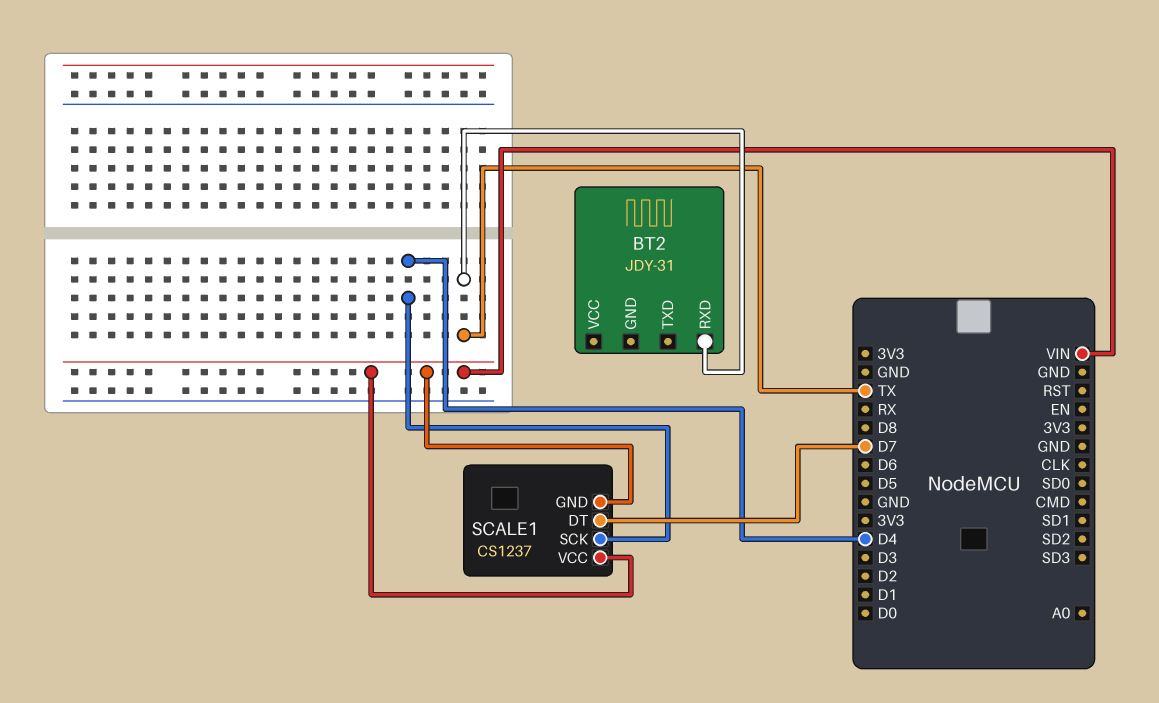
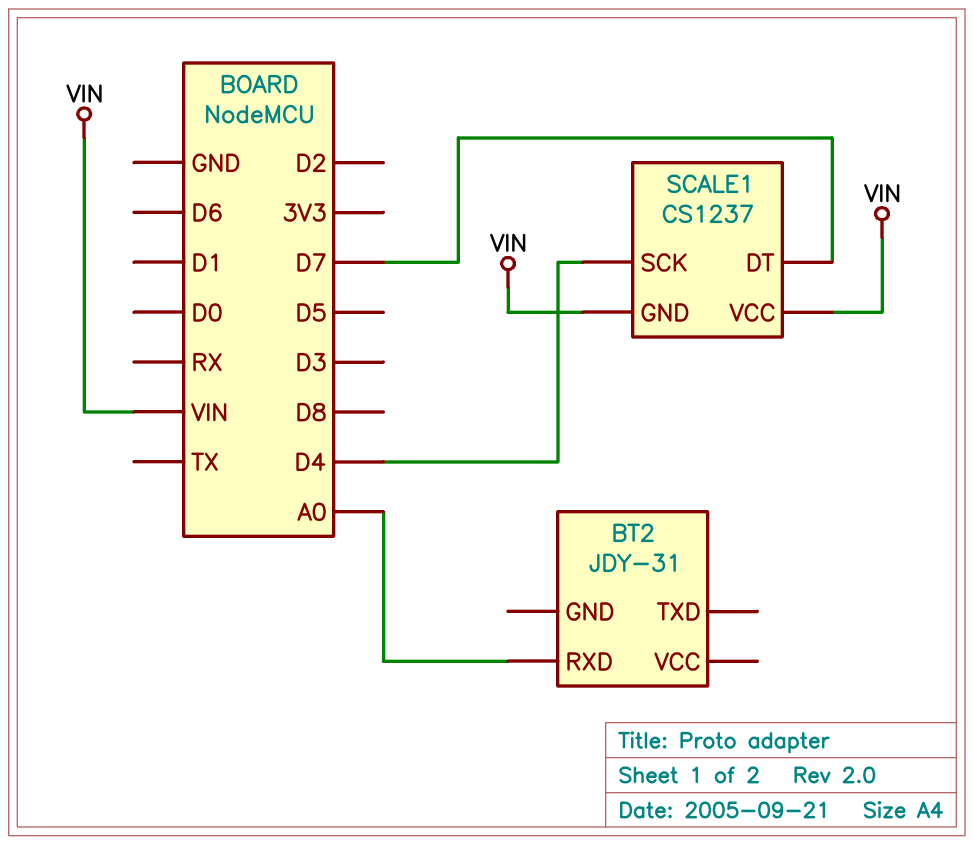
BT2 pin RXD: TX -> A0

